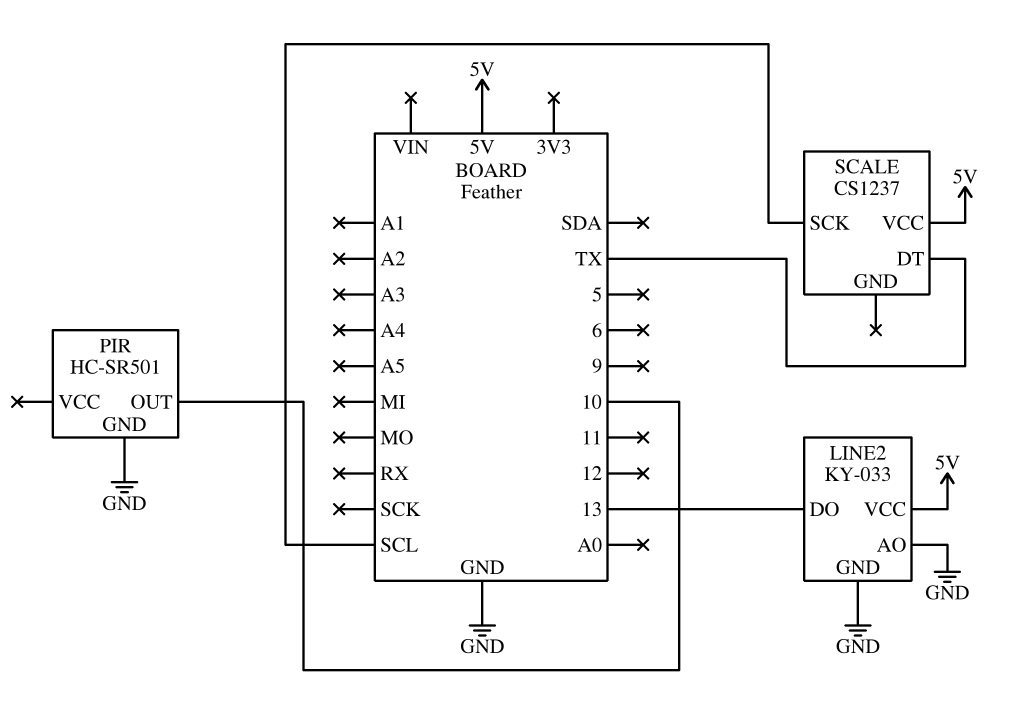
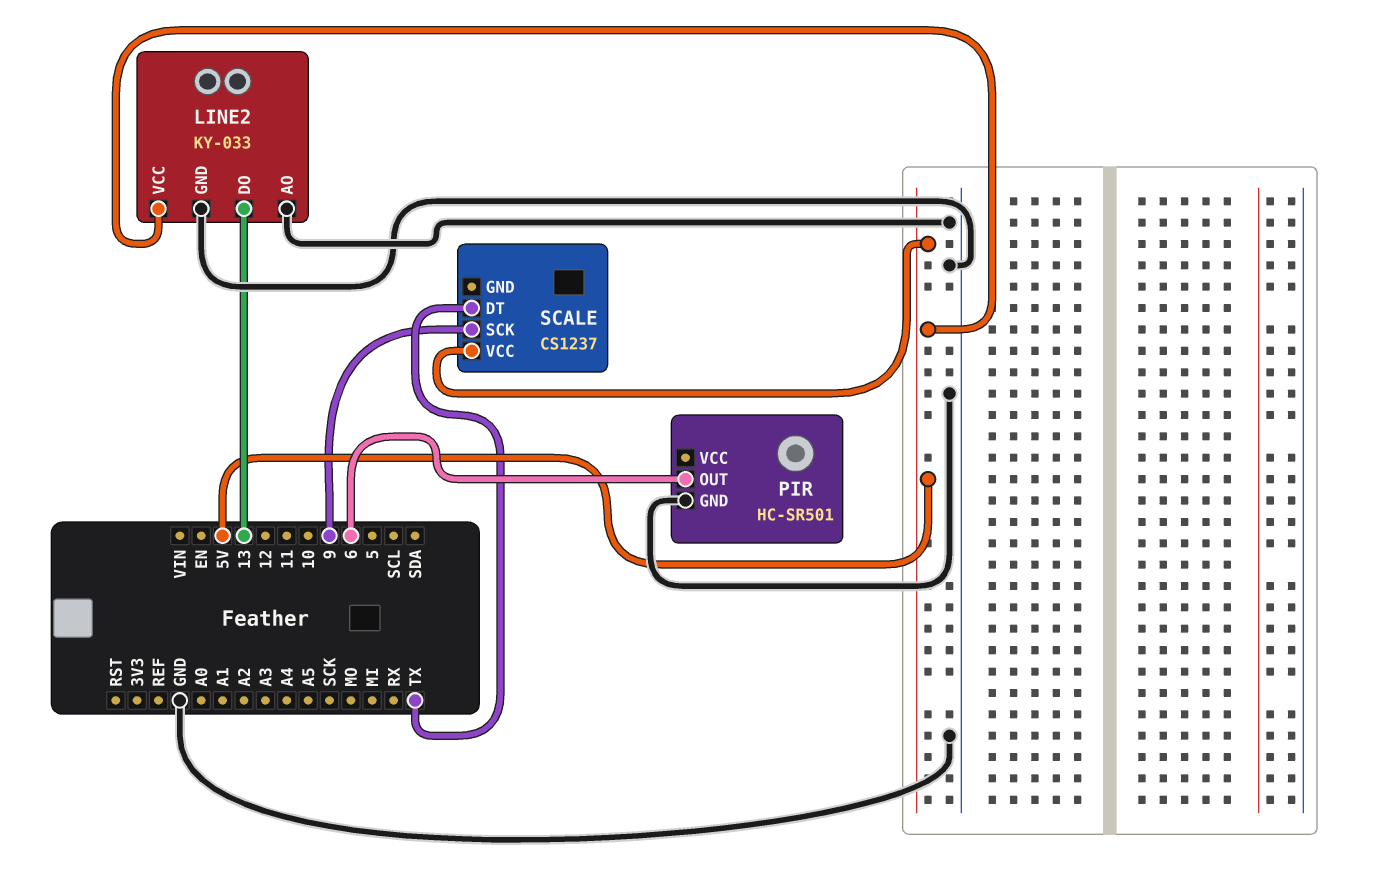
PIR pin OUT: 10 -> 6
SCALE pin SCK: SCL -> 9

